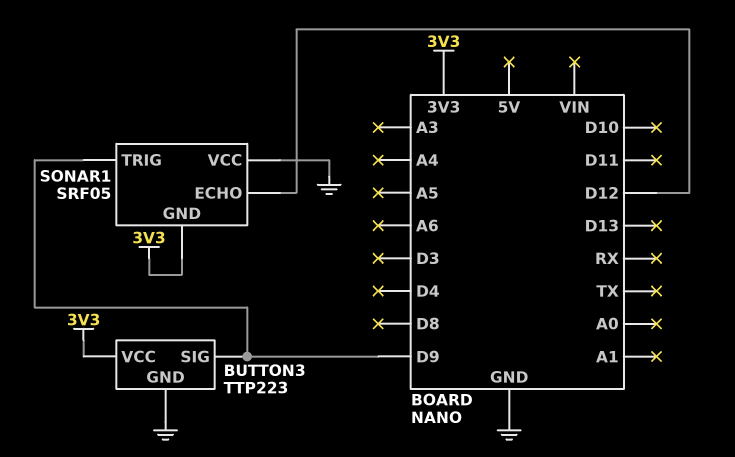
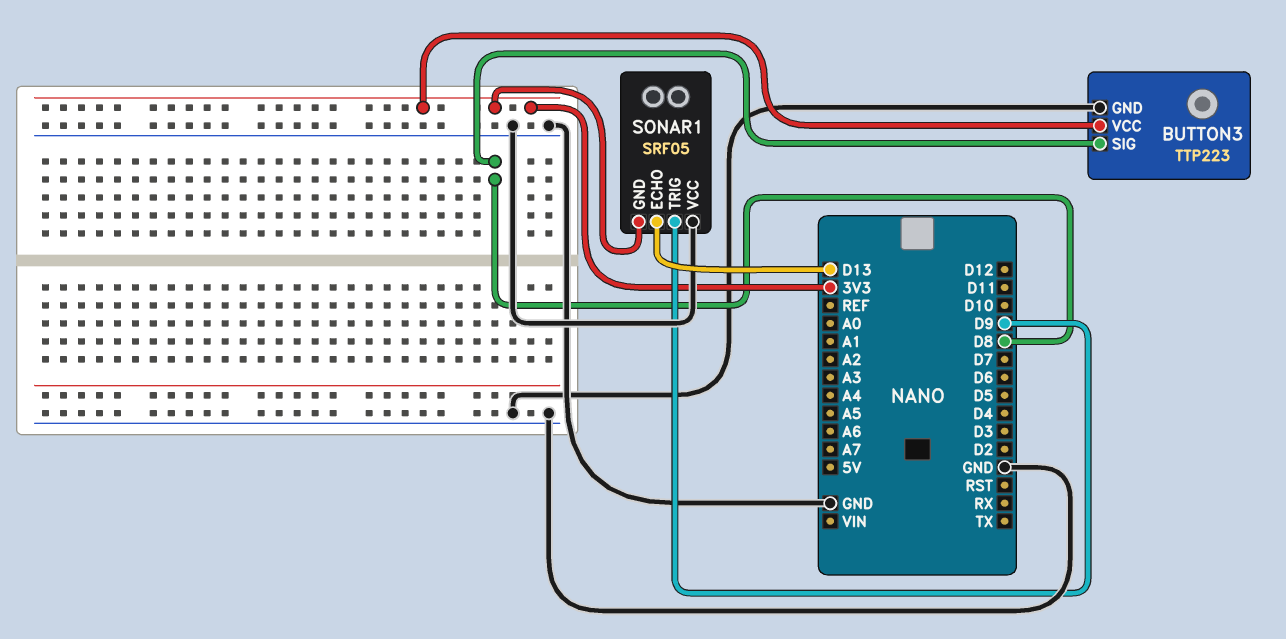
BUTTON3 pin SIG: D9 -> D8
SONAR1 pin ECHO: D12 -> D13

